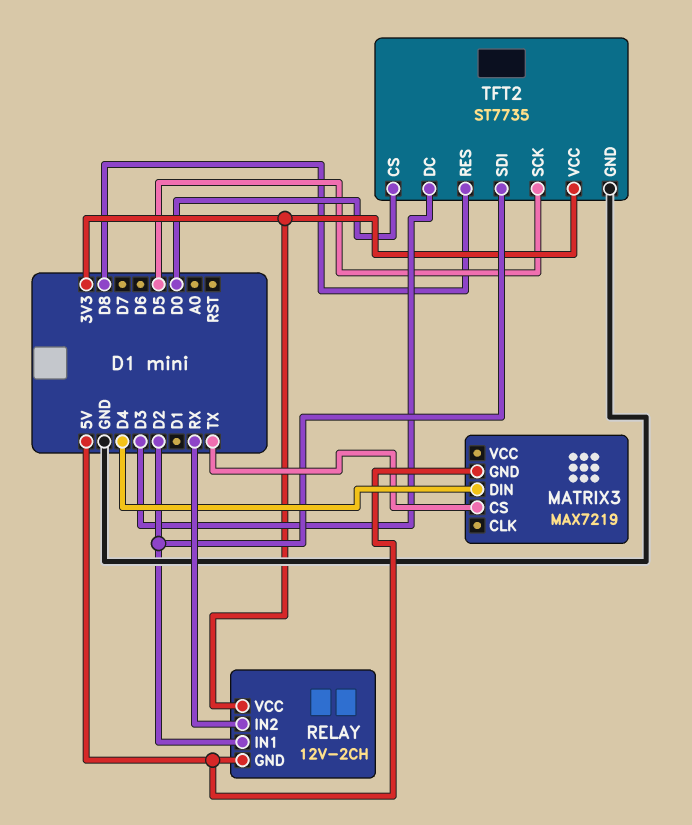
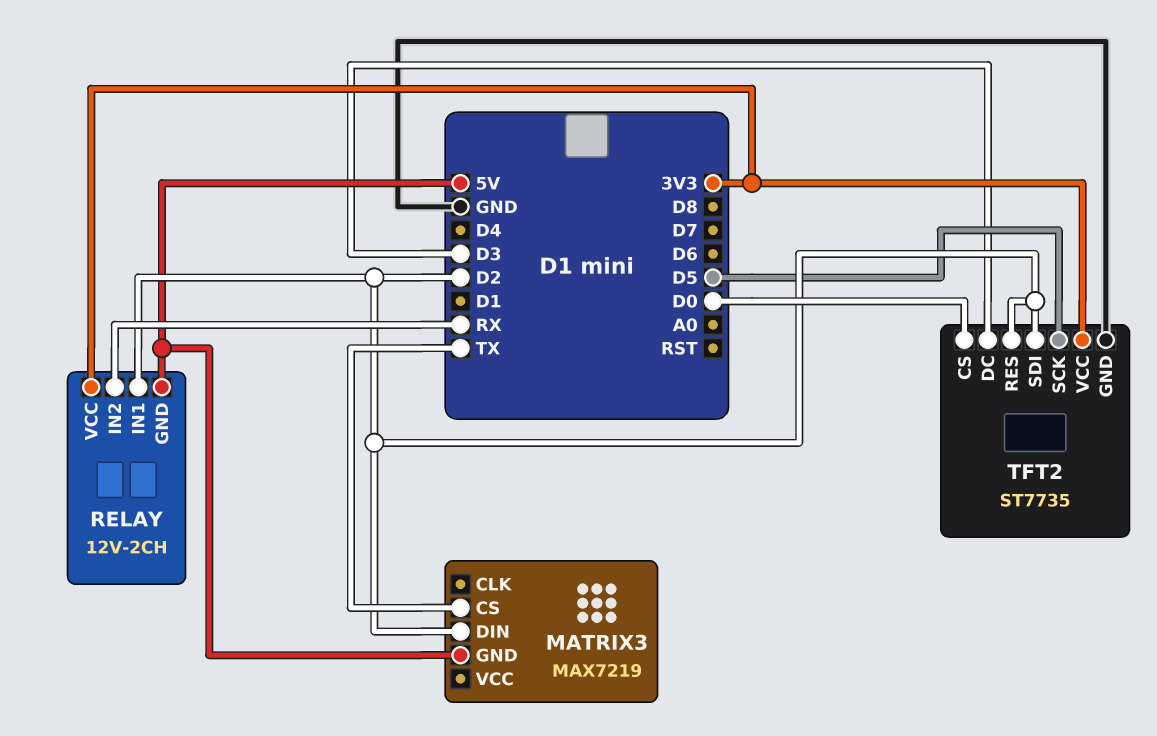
MATRIX3 pin DIN: D4 -> D2
TFT2 pin RES: D8 -> D2

